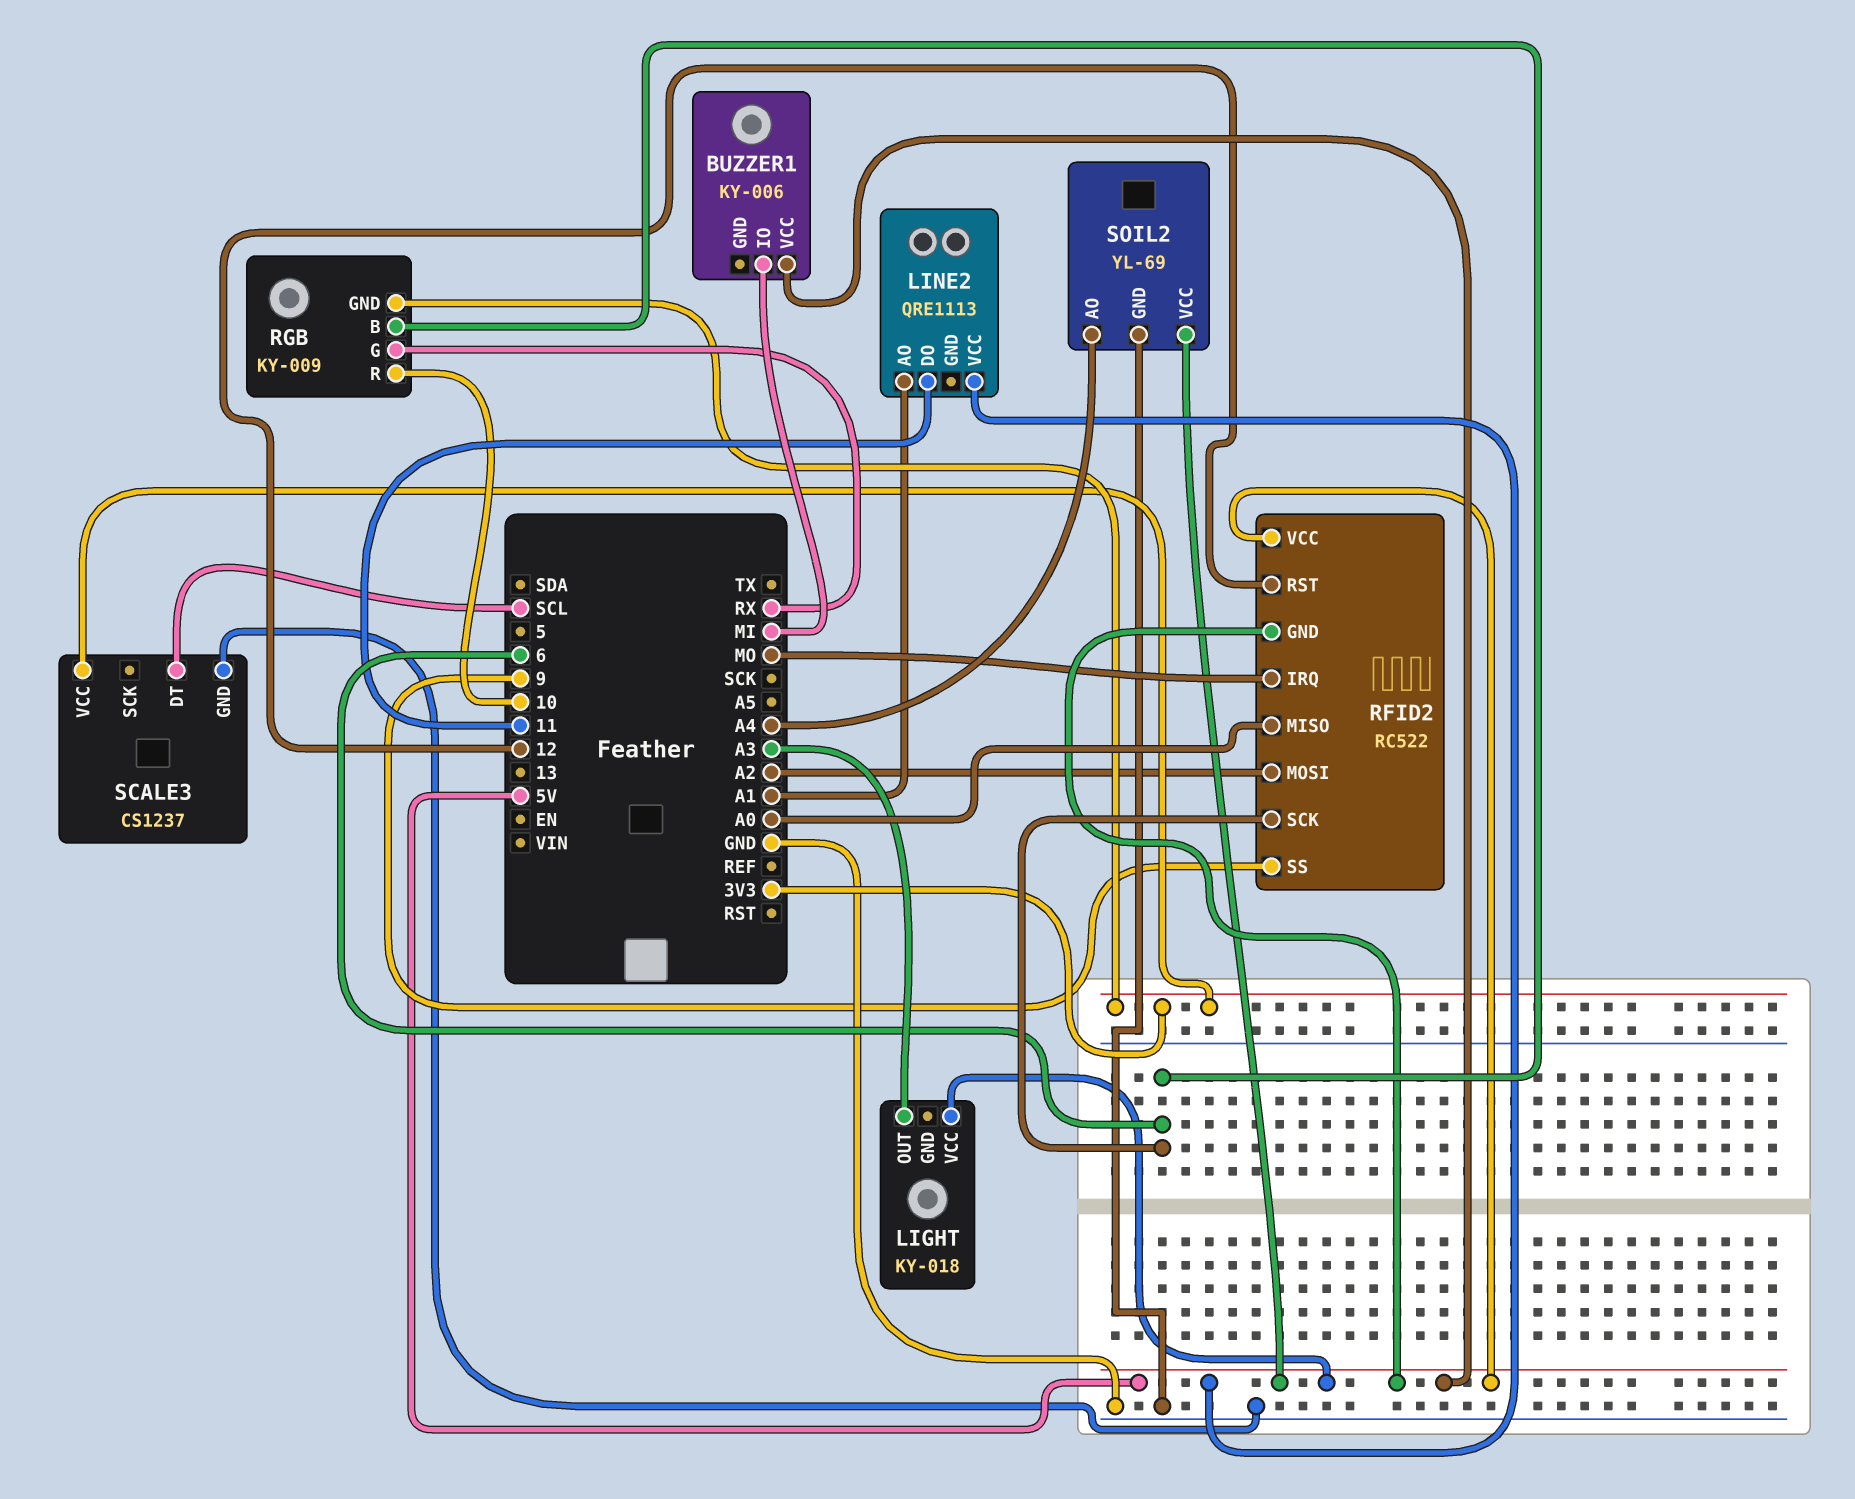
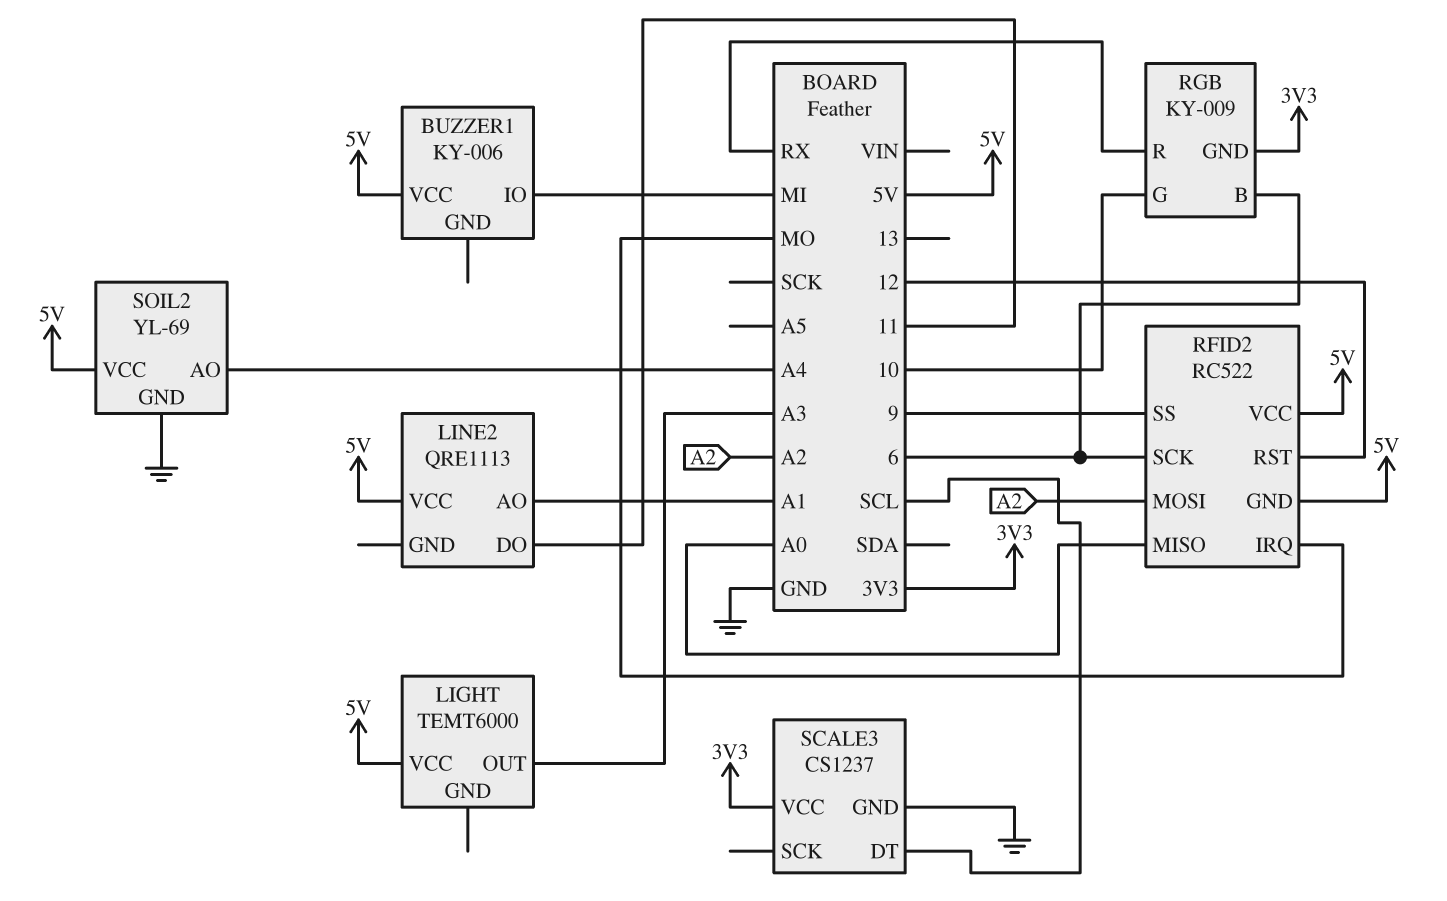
LIGHT: KY-018 -> TEMT6000
RGB pin G: RX -> 10
RGB pin R: 10 -> RX

